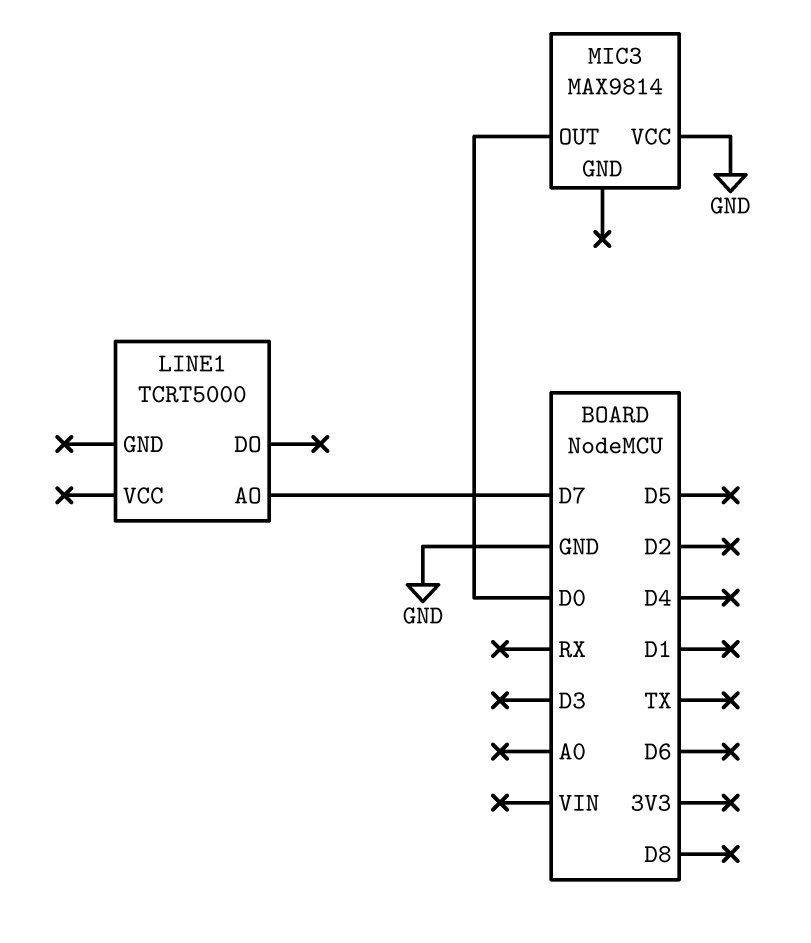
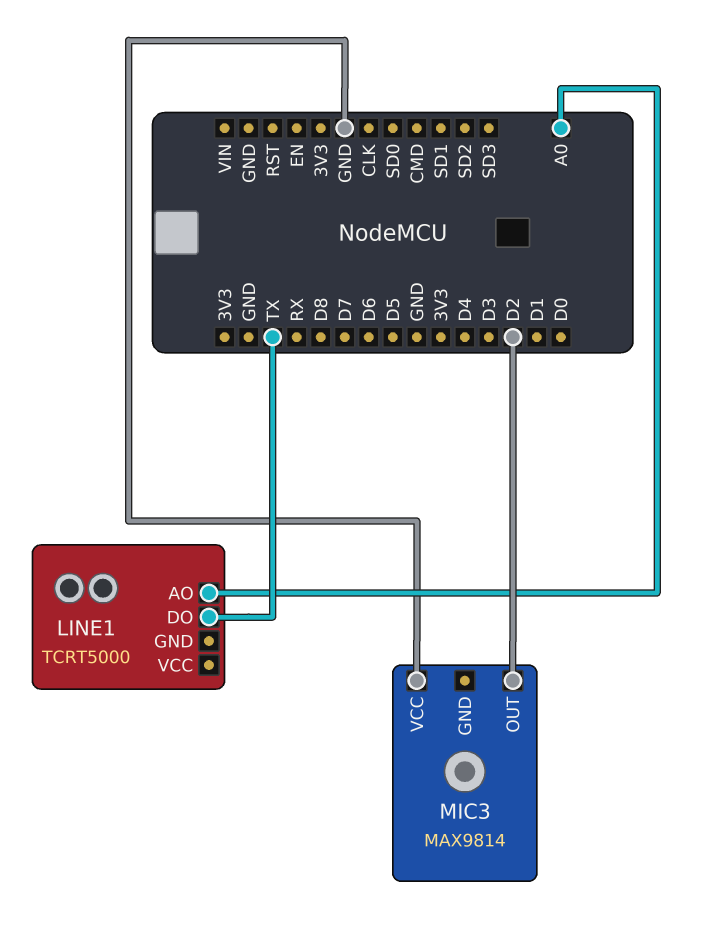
LINE1 pin AO: D7 -> A0
LINE1 pin DO: none -> TX
MIC3 pin OUT: D0 -> D2

